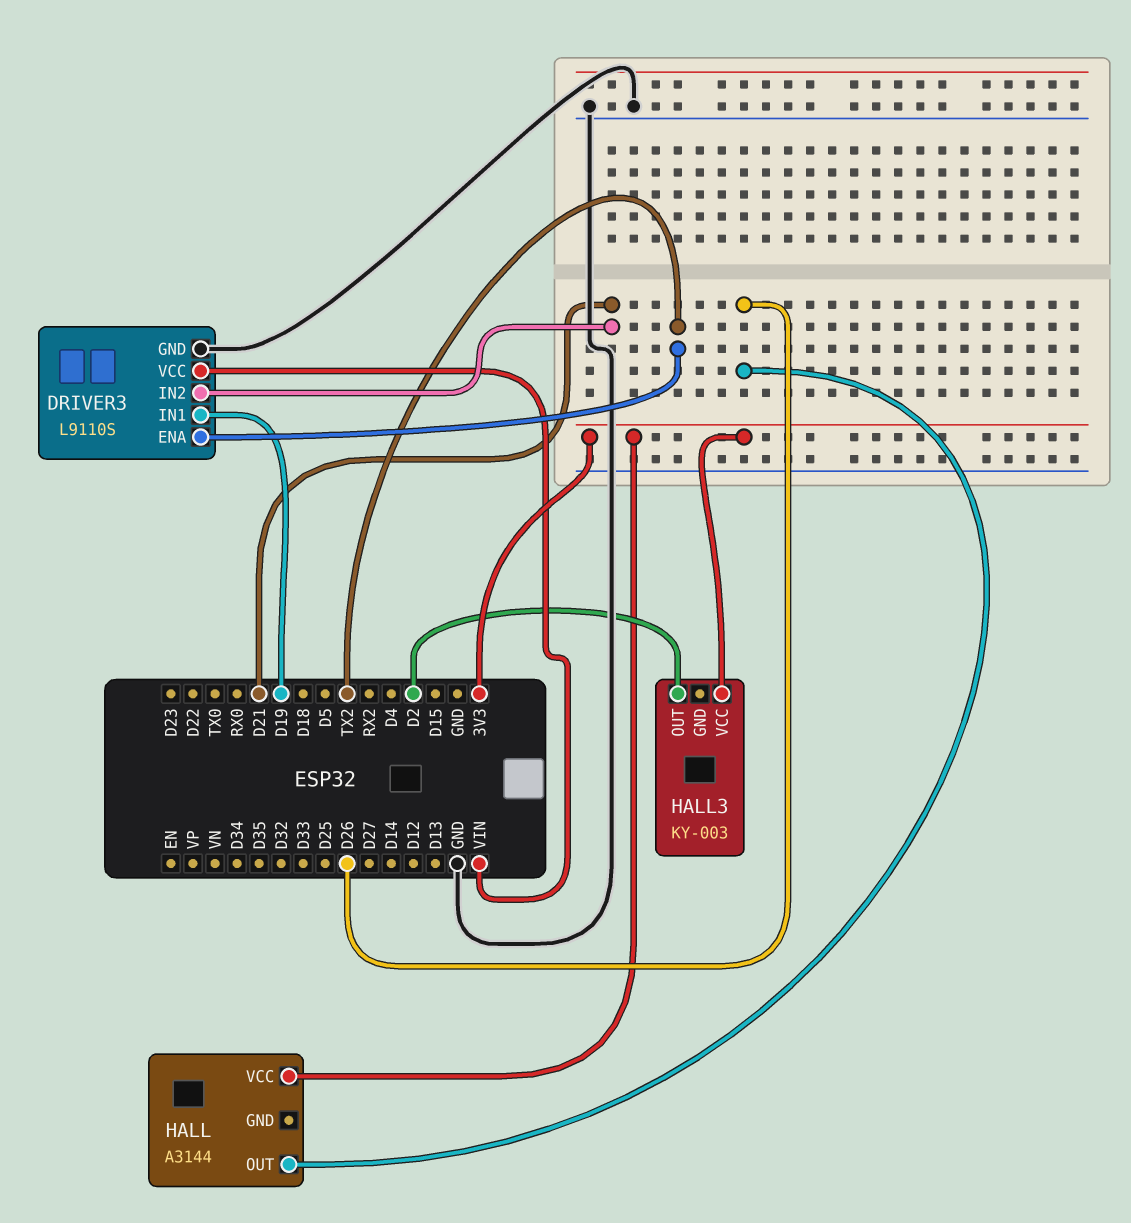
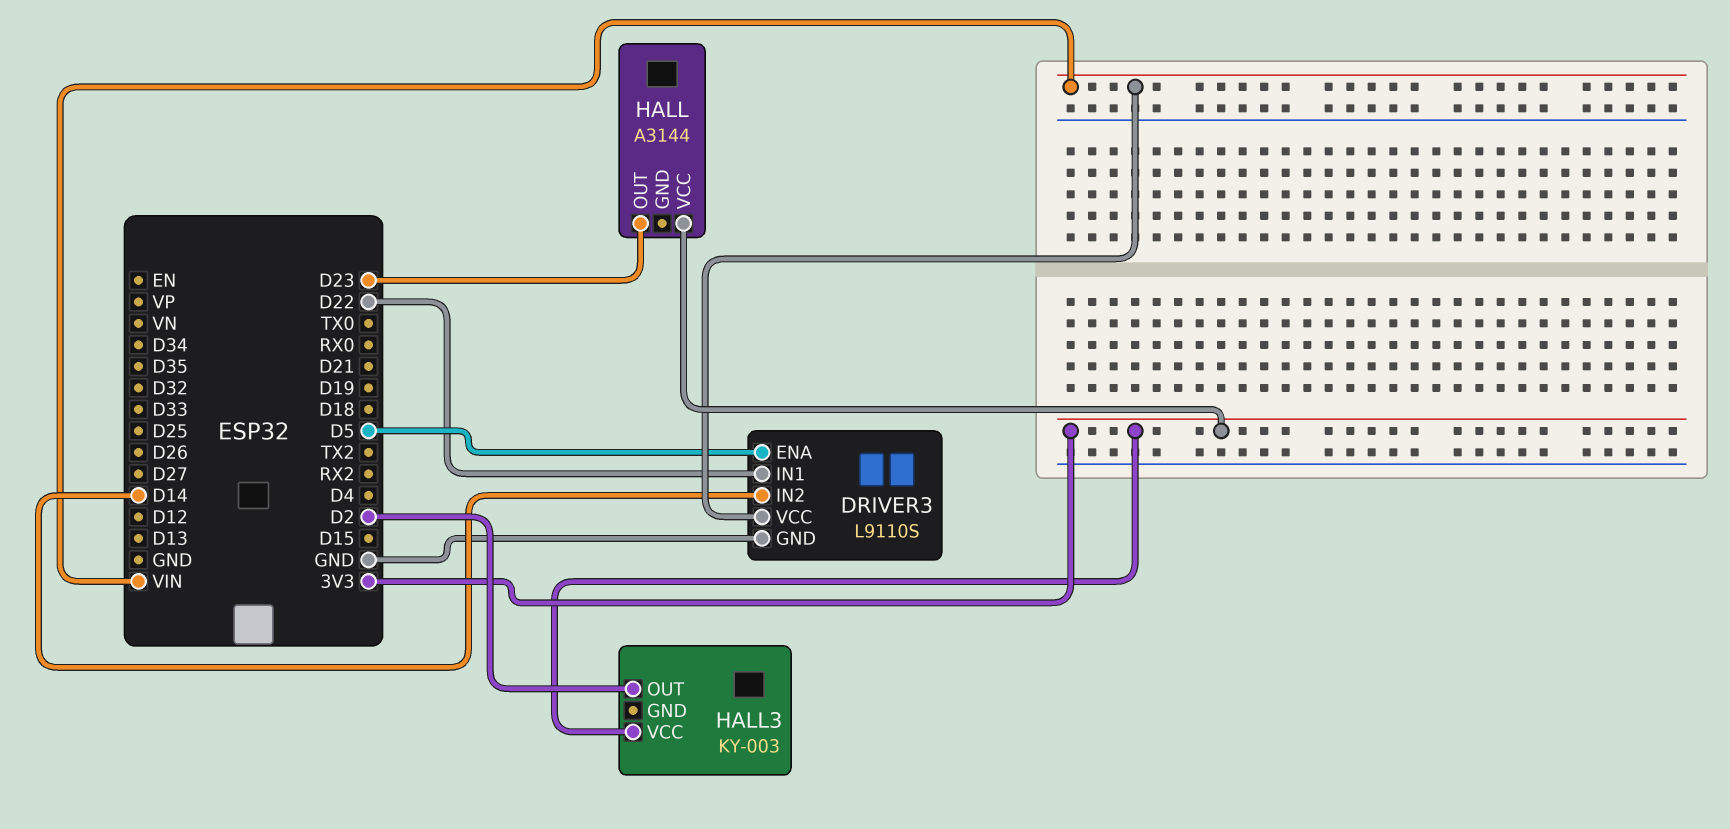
DRIVER3 pin ENA: TX2 -> D5
DRIVER3 pin IN1: D19 -> D22
DRIVER3 pin IN2: D21 -> D14
HALL pin OUT: D26 -> D23

